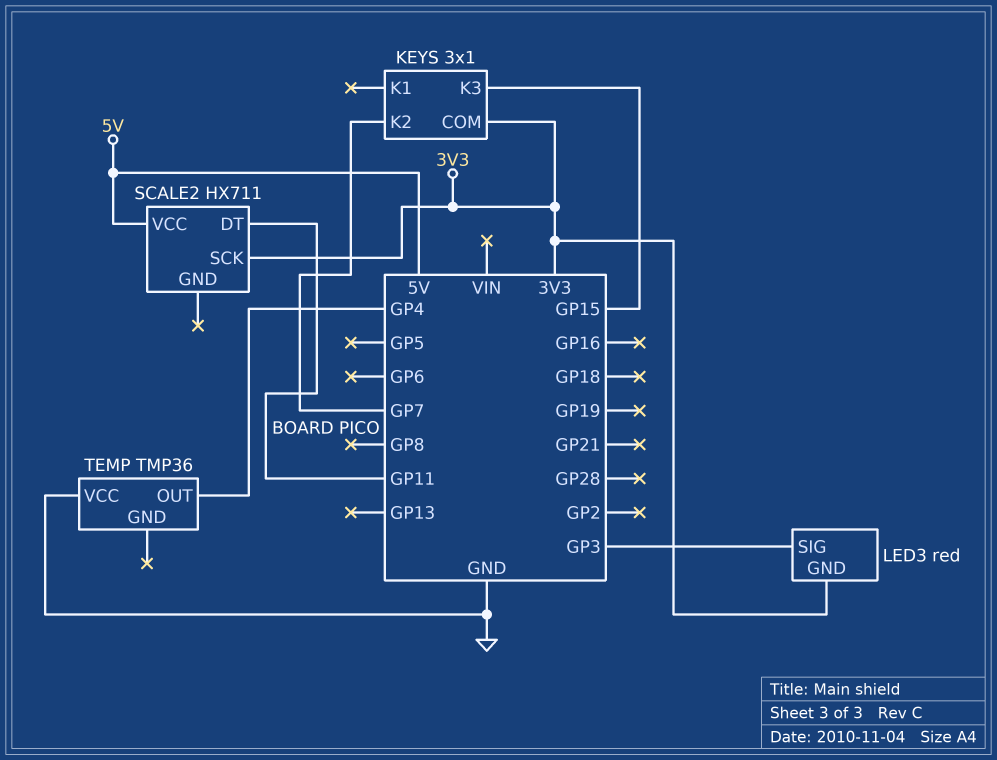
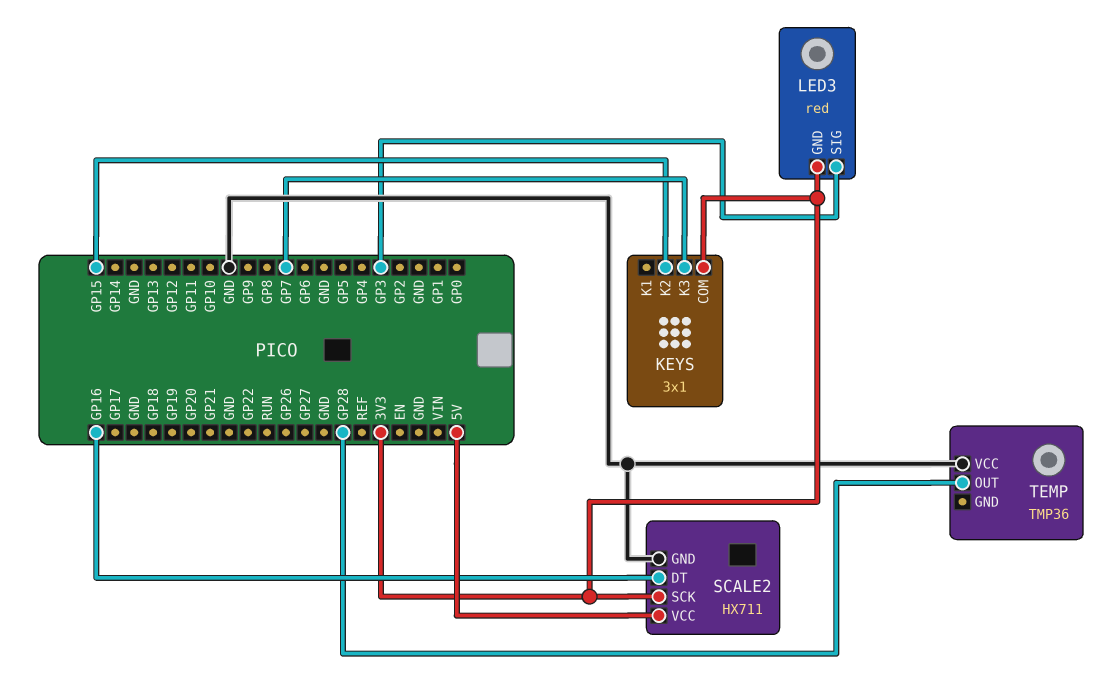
KEYS pin K2: GP7 -> GP15
KEYS pin K3: GP15 -> GP7
SCALE2 pin DT: GP11 -> GP16
SCALE2 pin GND: none -> GND
TEMP pin OUT: GP4 -> GP28

